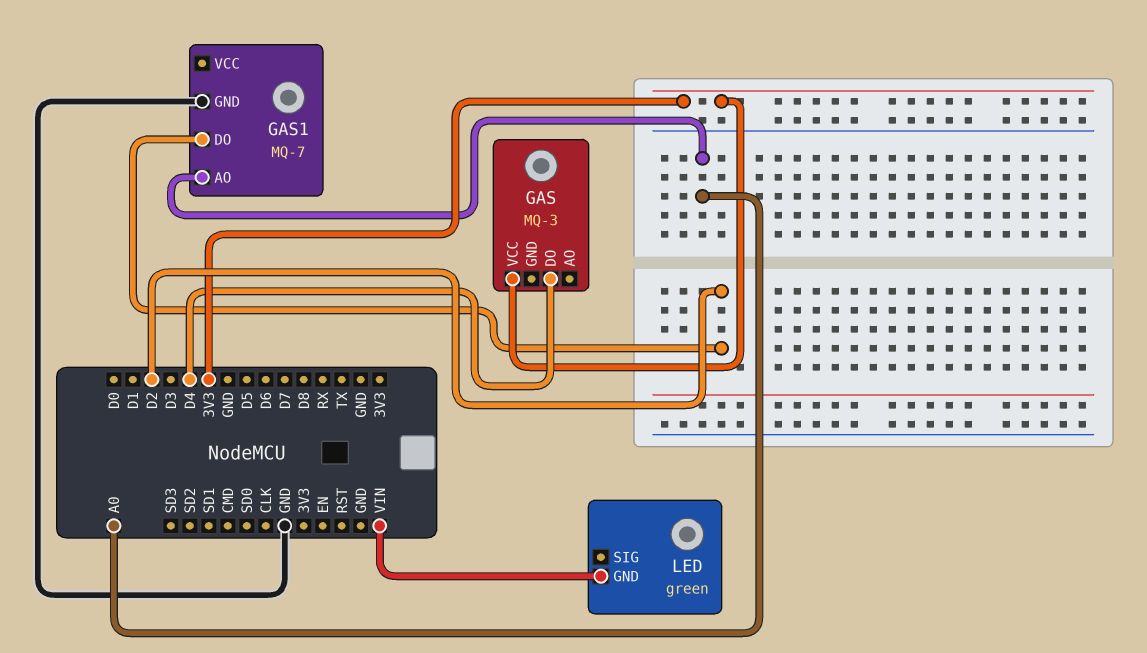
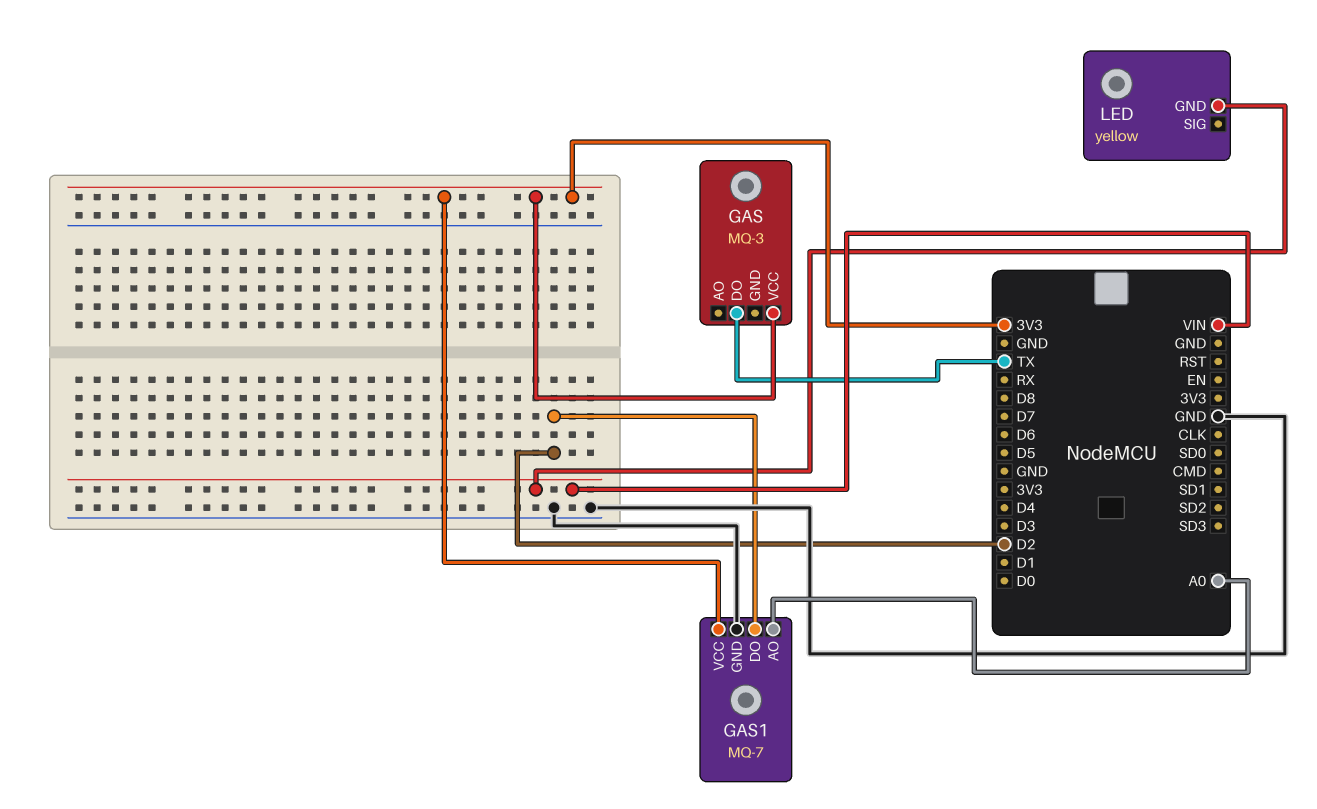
GAS pin DO: D4 -> TX
GAS1 pin VCC: none -> 3V3
LED: green -> yellow

